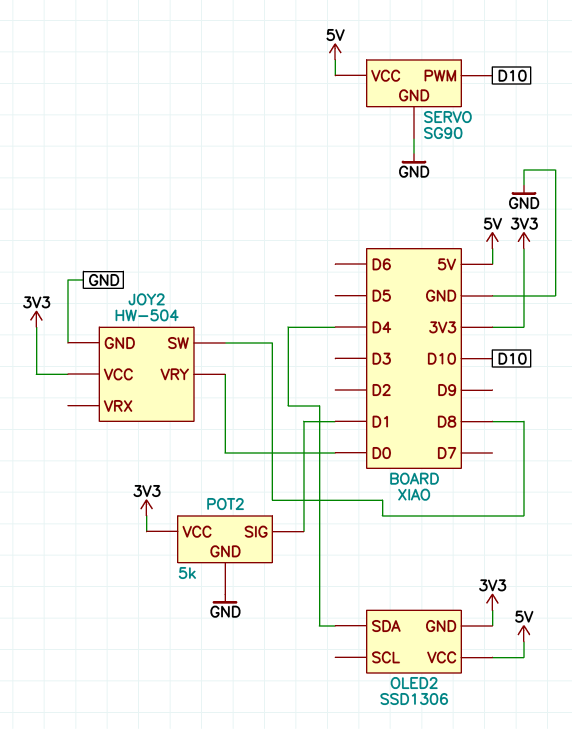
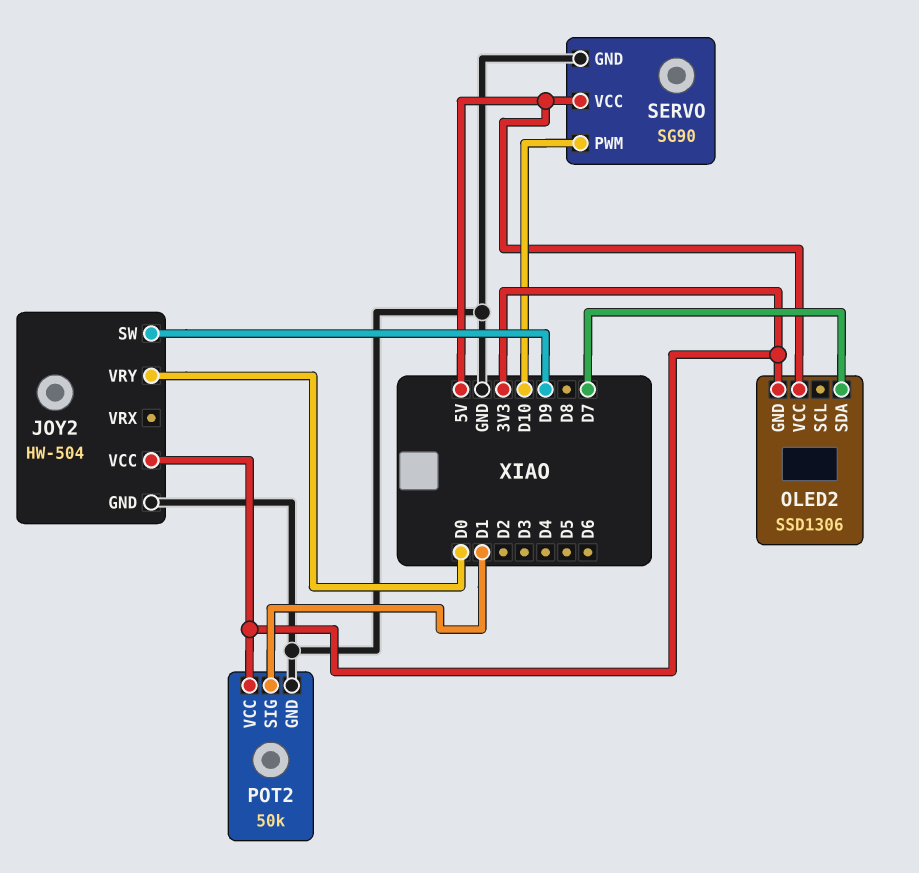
JOY2 pin SW: D8 -> D9
OLED2 pin SDA: D4 -> D7
POT2: 5k -> 50k

